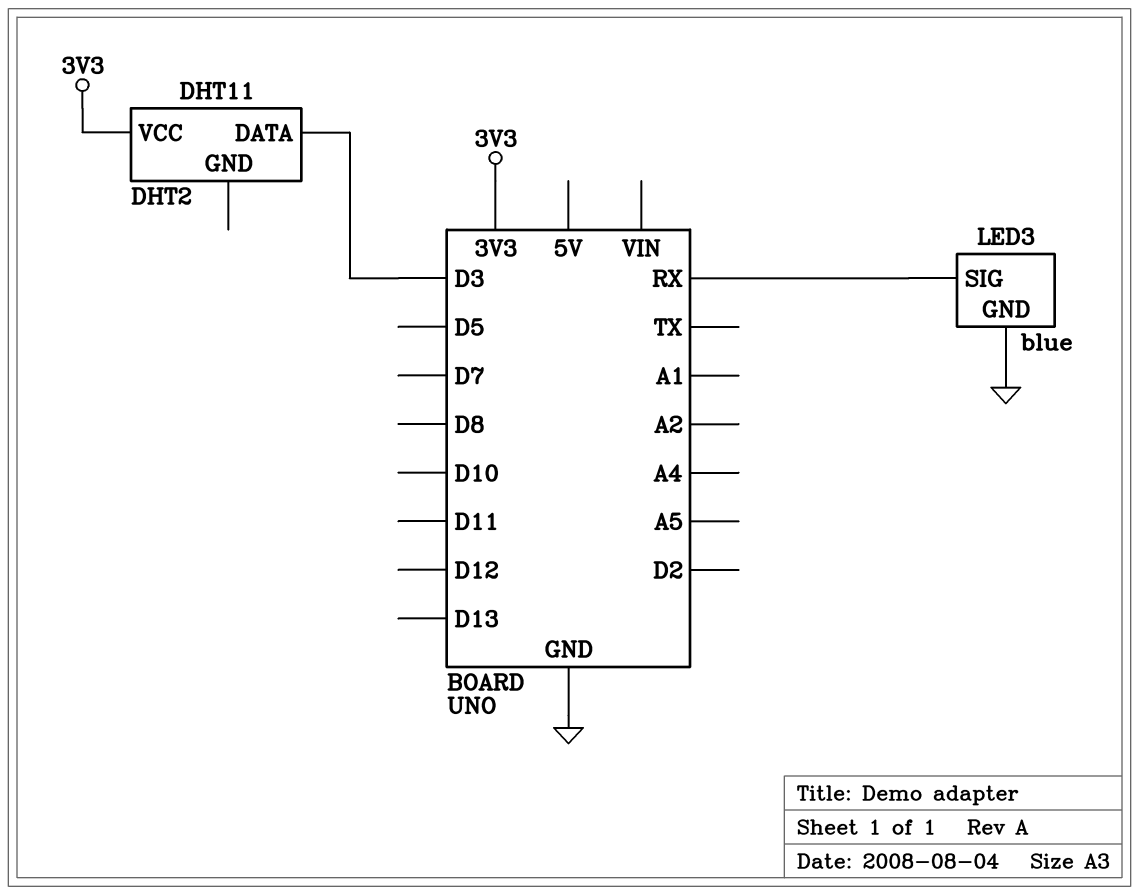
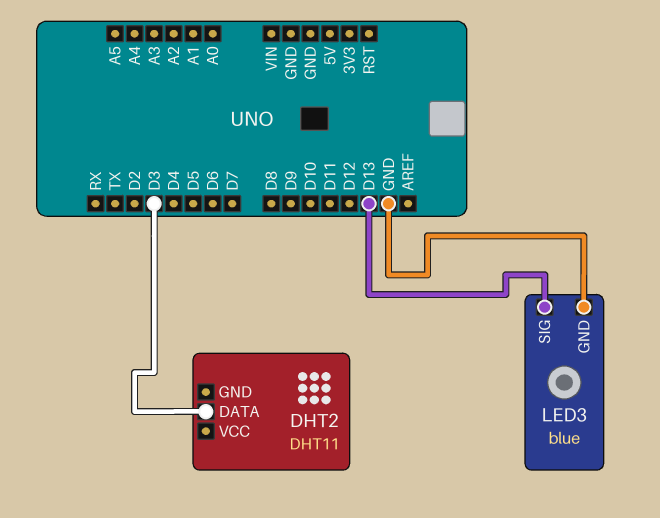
DHT2 pin VCC: 3V3 -> none
LED3 pin SIG: RX -> D13

